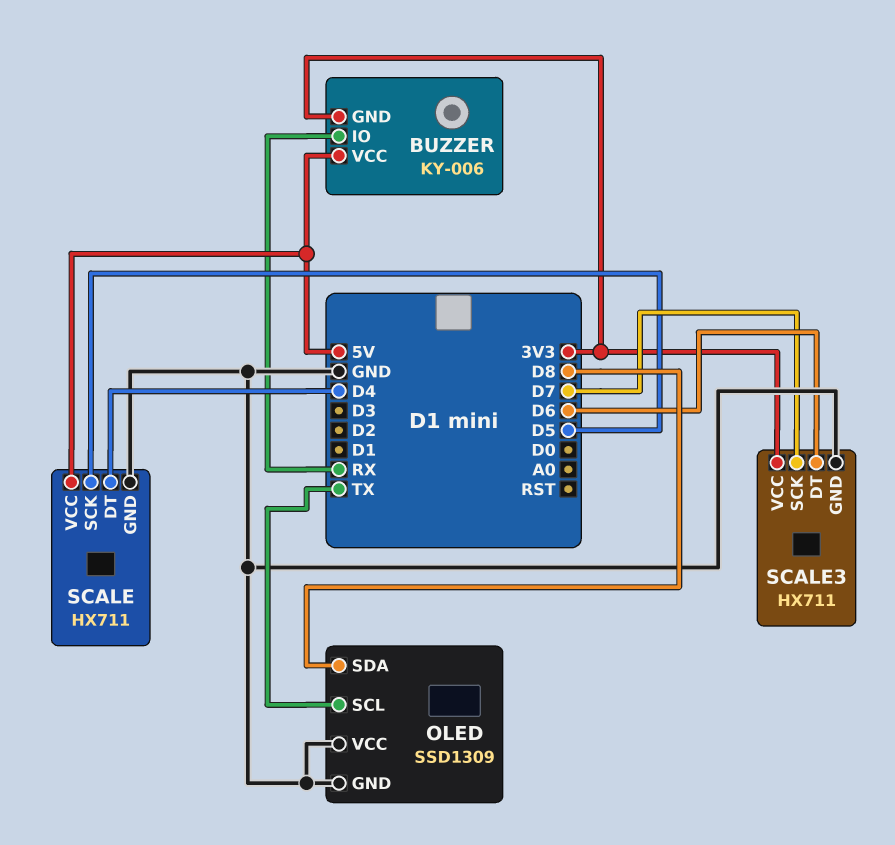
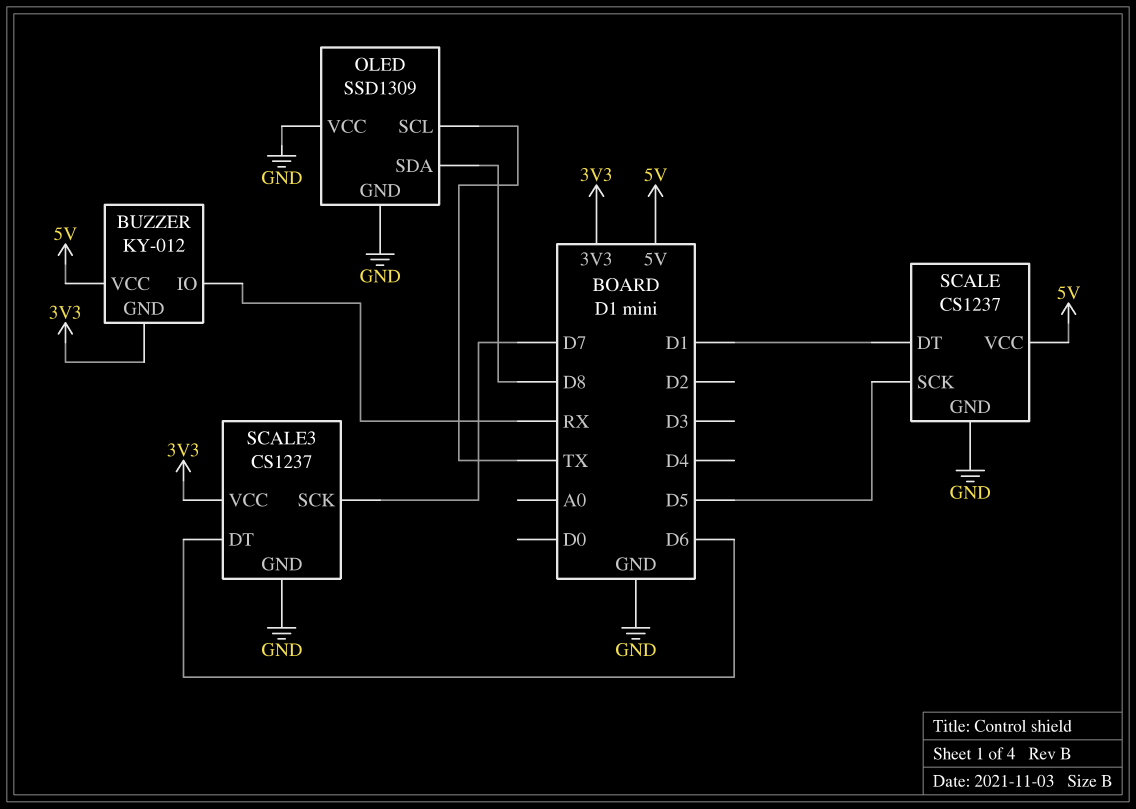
BUZZER: KY-006 -> KY-012
SCALE: HX711 -> CS1237
SCALE pin DT: D4 -> D1
SCALE3: HX711 -> CS1237

